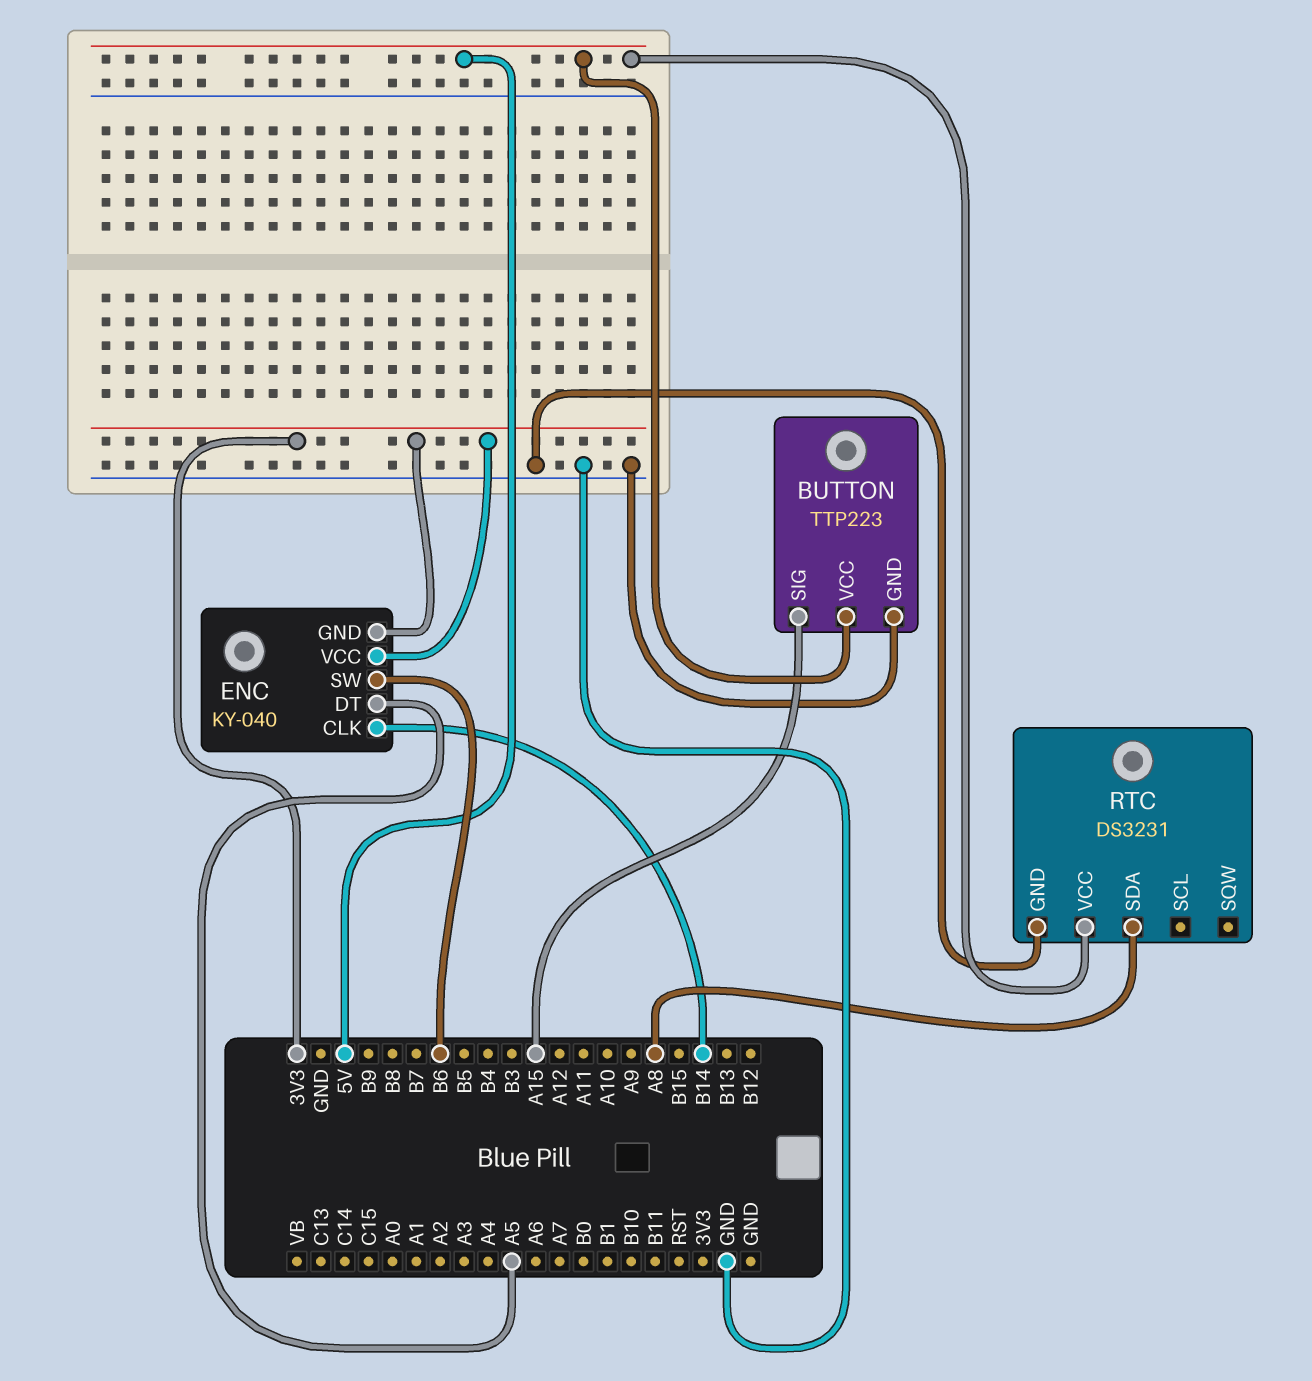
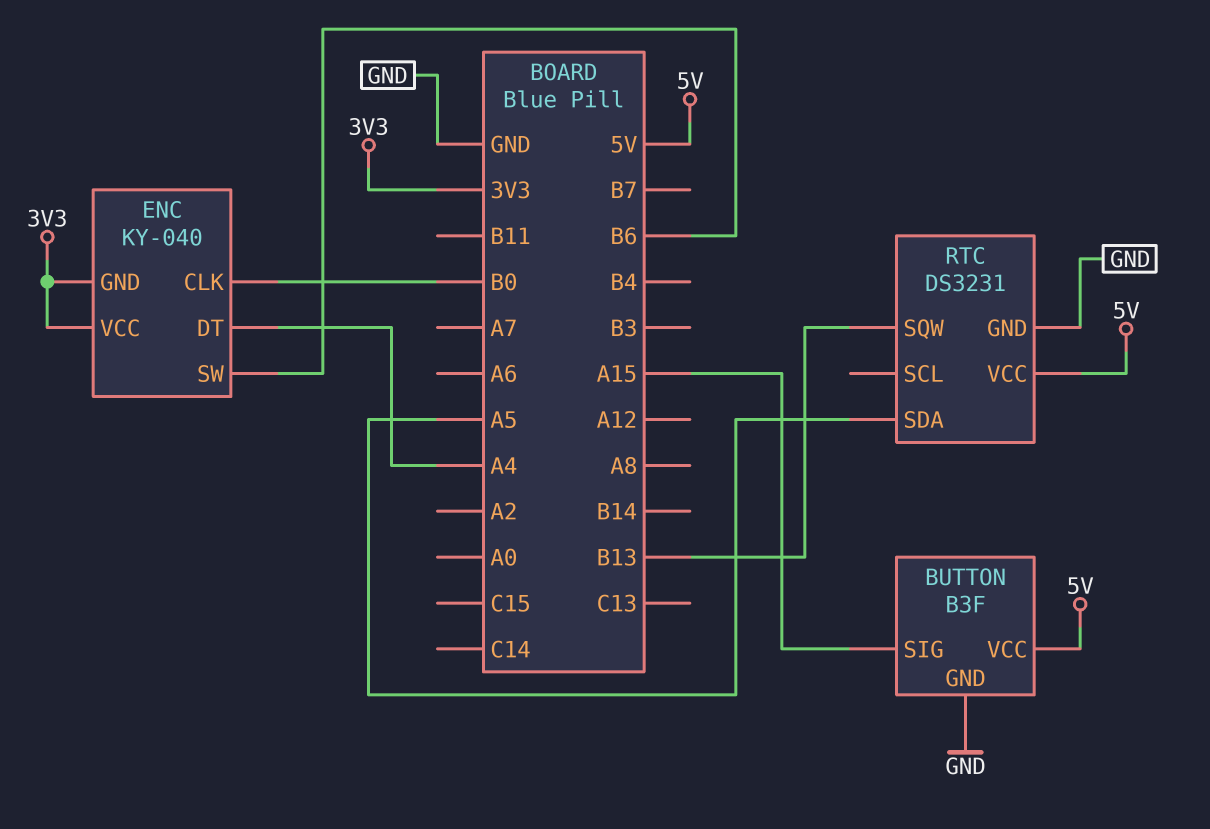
BUTTON: TTP223 -> B3F
ENC pin CLK: B14 -> B0
ENC pin DT: A5 -> A4
RTC pin SDA: A8 -> A5
RTC pin SQW: none -> B13

